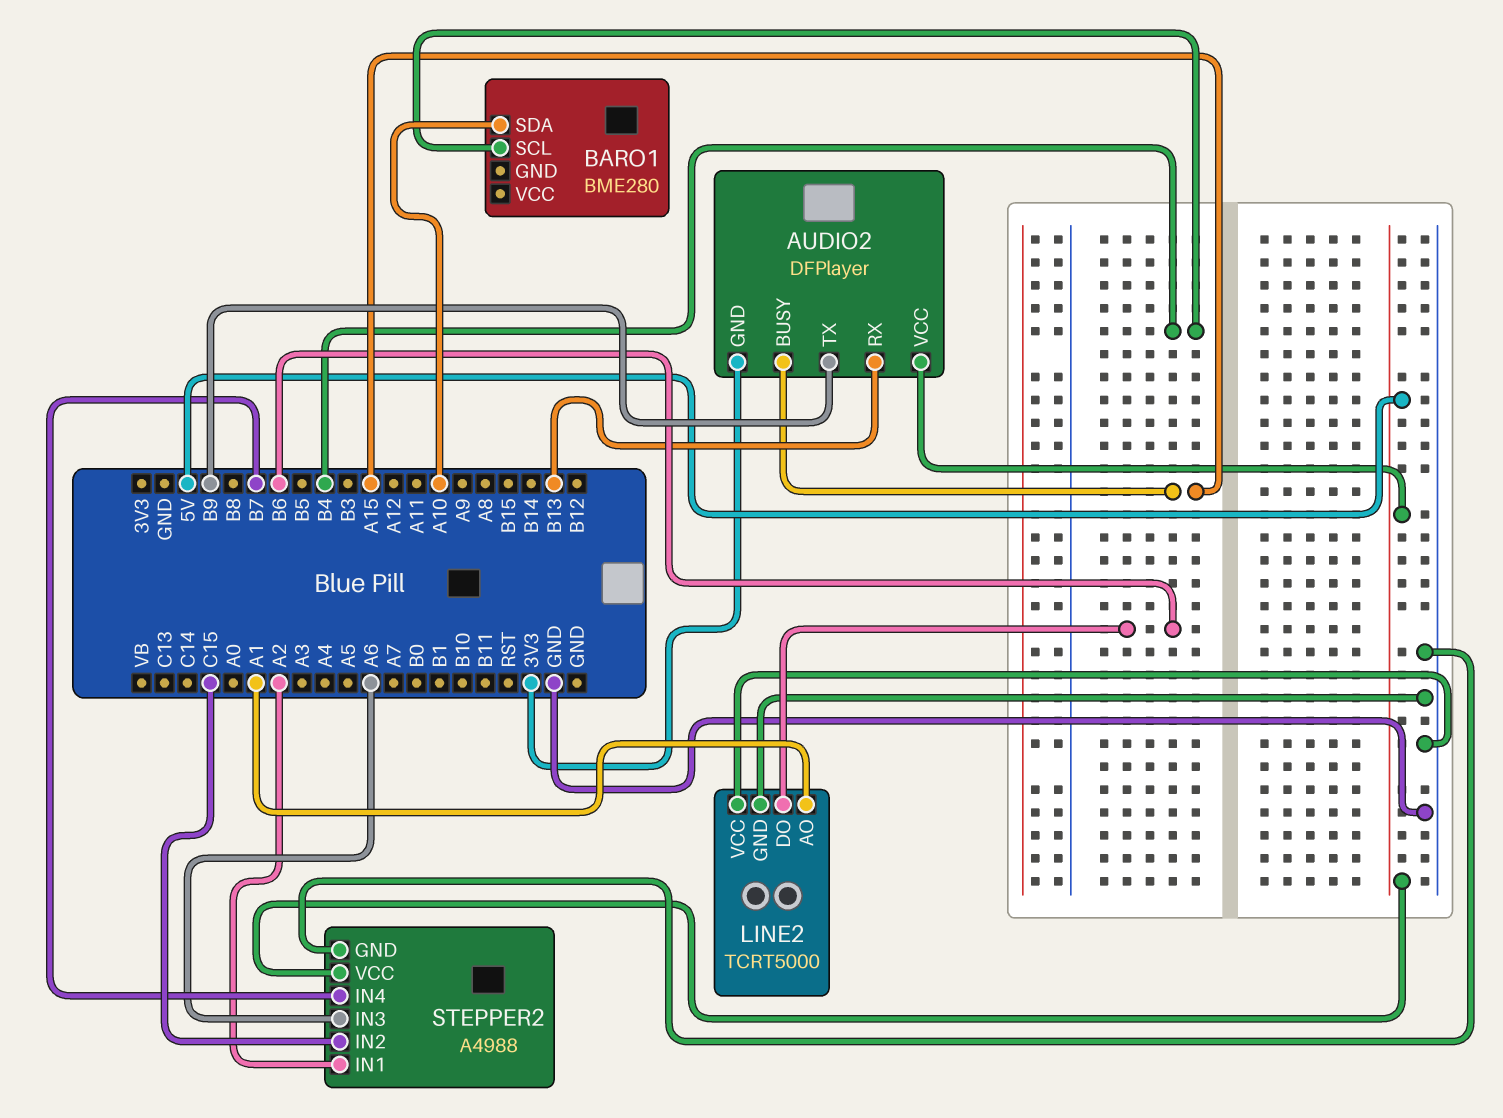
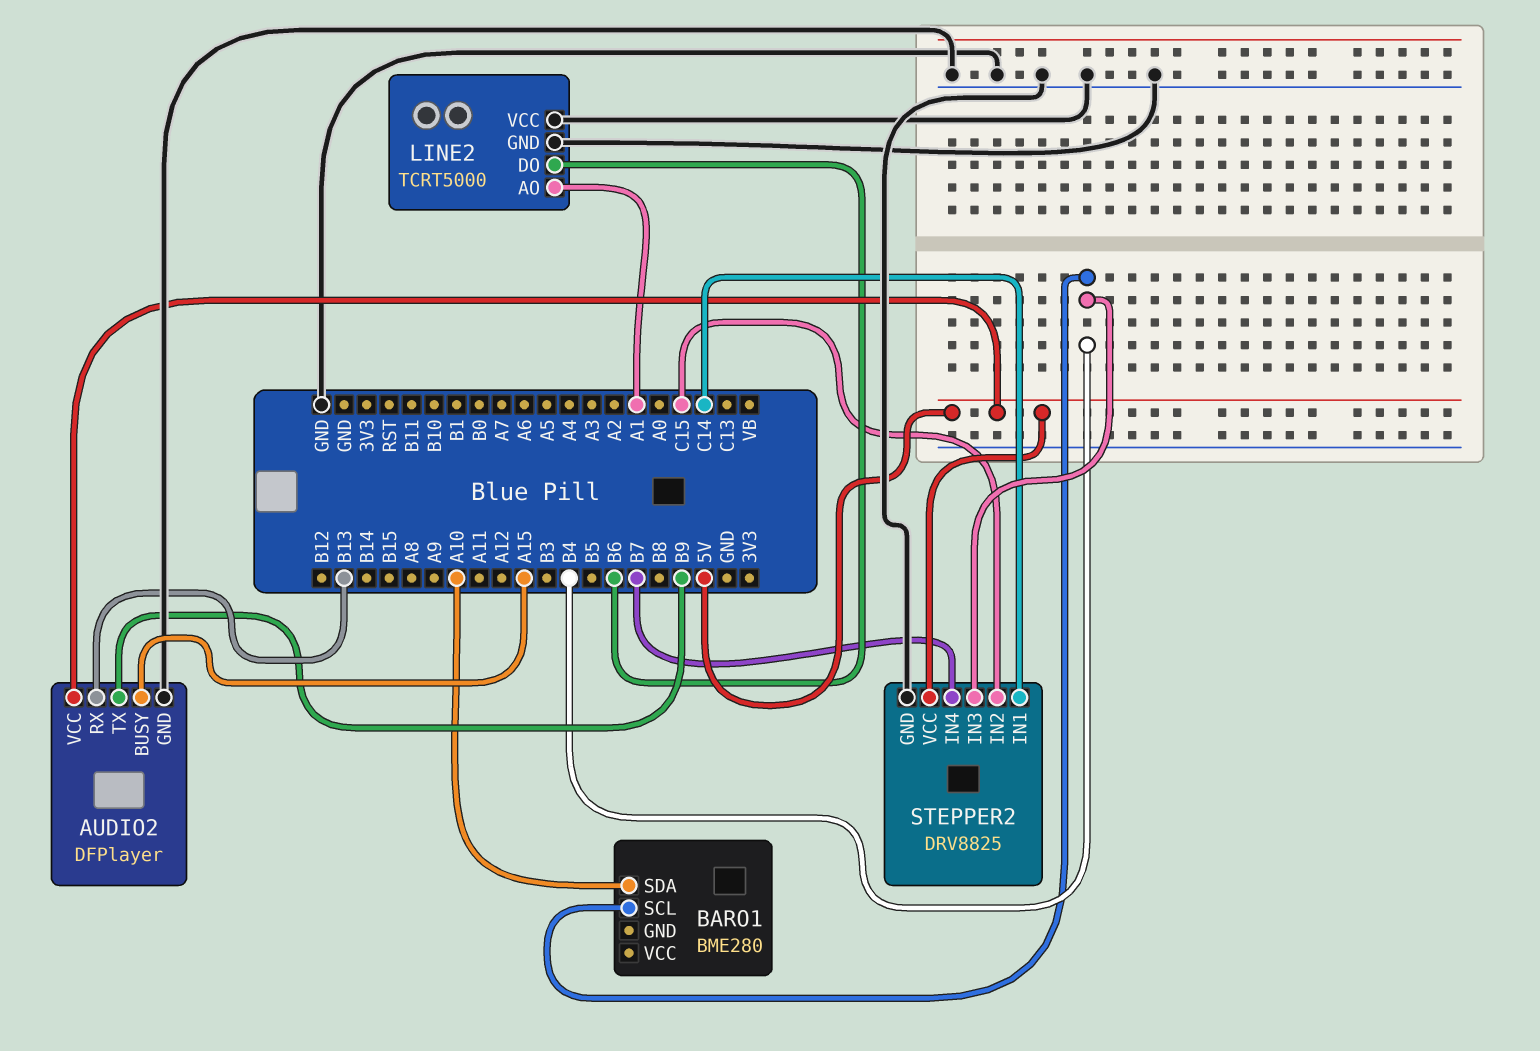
AUDIO2 pin GND: 3V3 -> GND
STEPPER2: A4988 -> DRV8825
STEPPER2 pin IN1: A2 -> C14
STEPPER2 pin IN3: A6 -> B4

